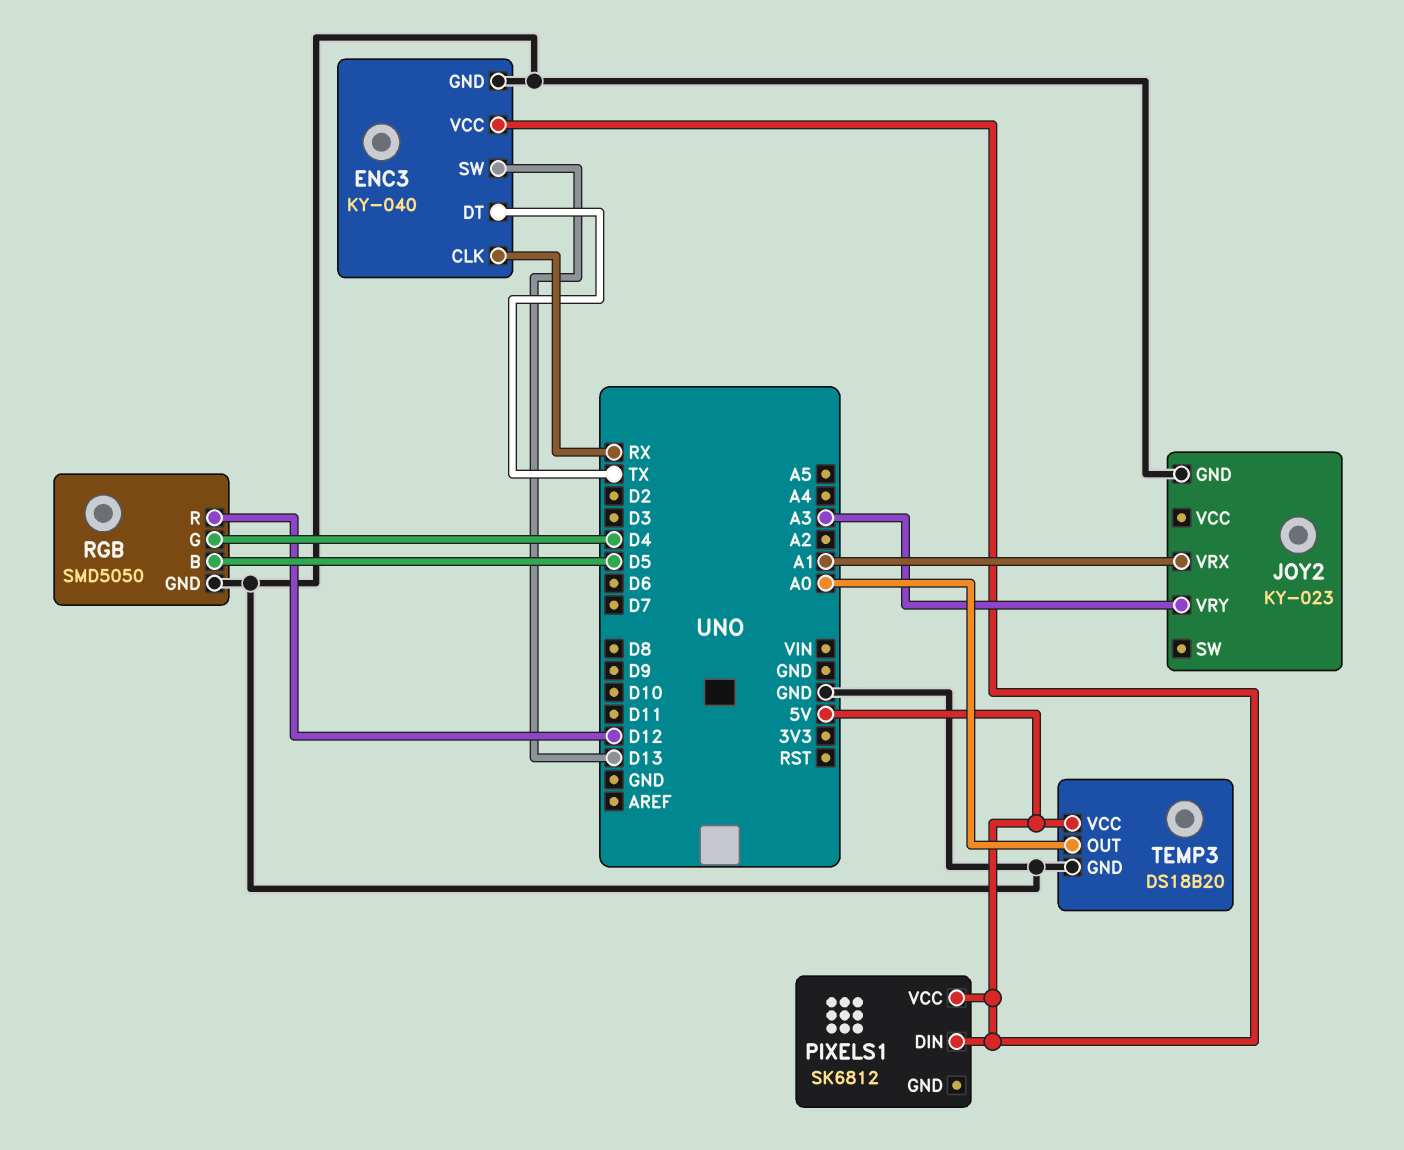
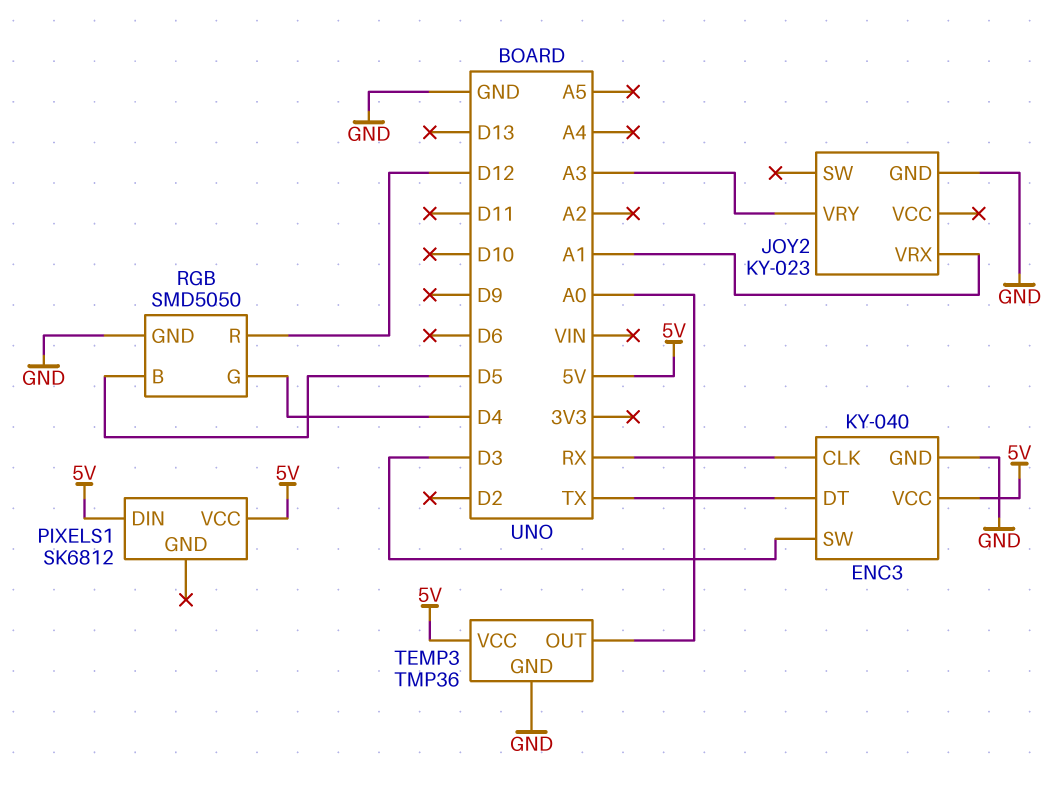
ENC3 pin SW: D13 -> D3
TEMP3: DS18B20 -> TMP36

